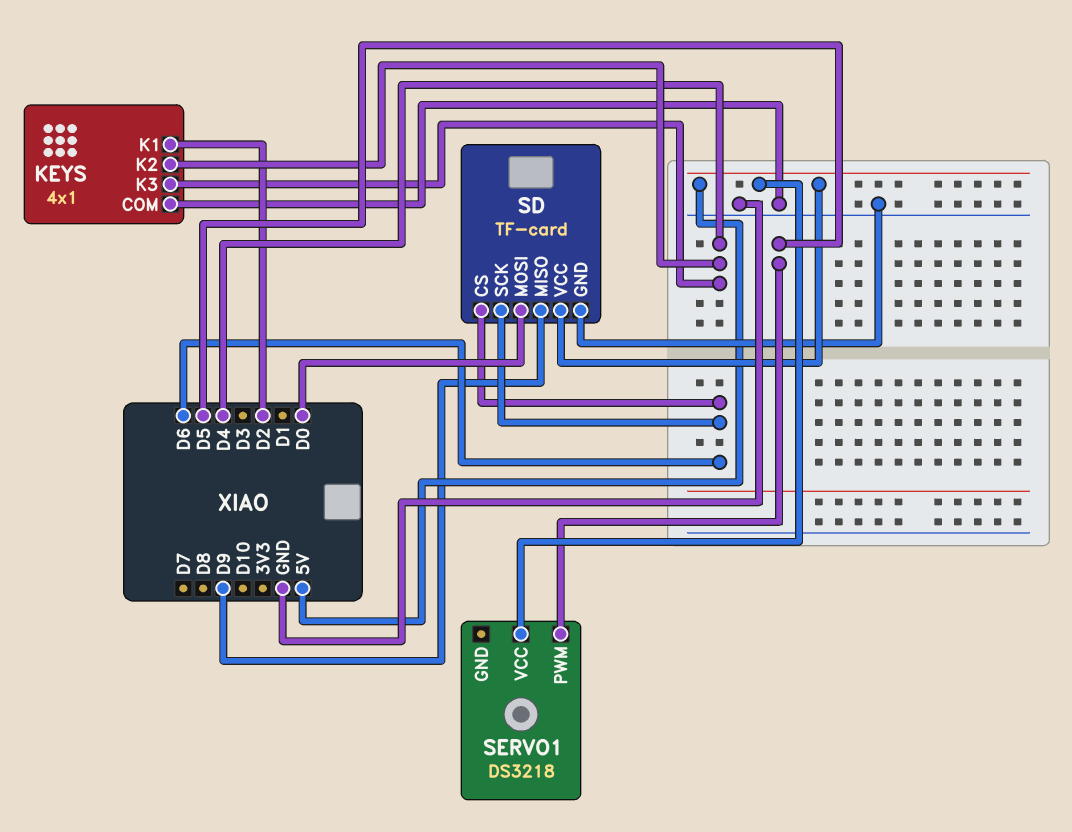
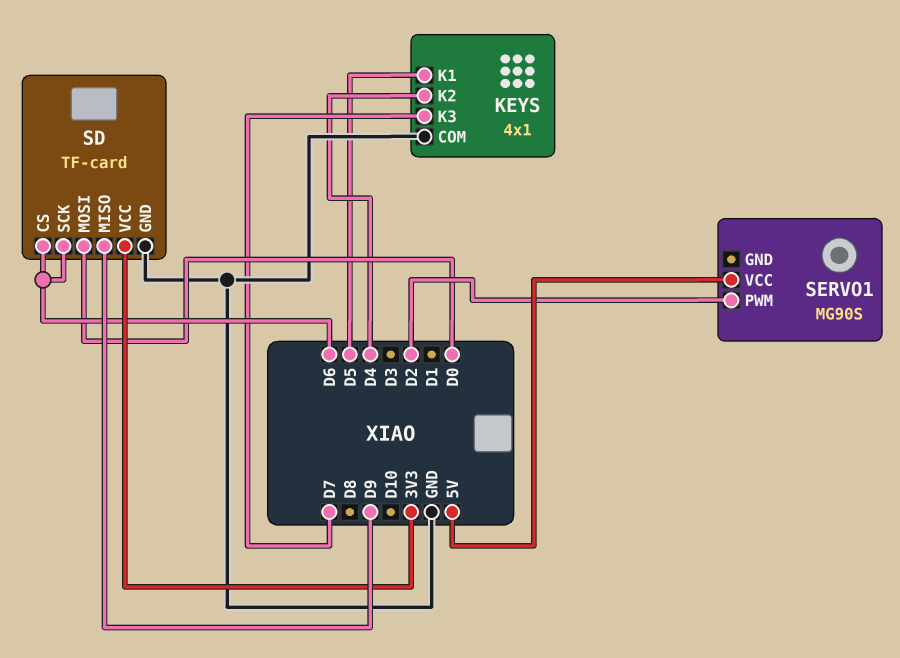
KEYS pin K1: D2 -> D5
KEYS pin K3: D4 -> D7
SD pin VCC: 5V -> 3V3
SERVO1: DS3218 -> MG90S
SERVO1 pin PWM: D5 -> D2

